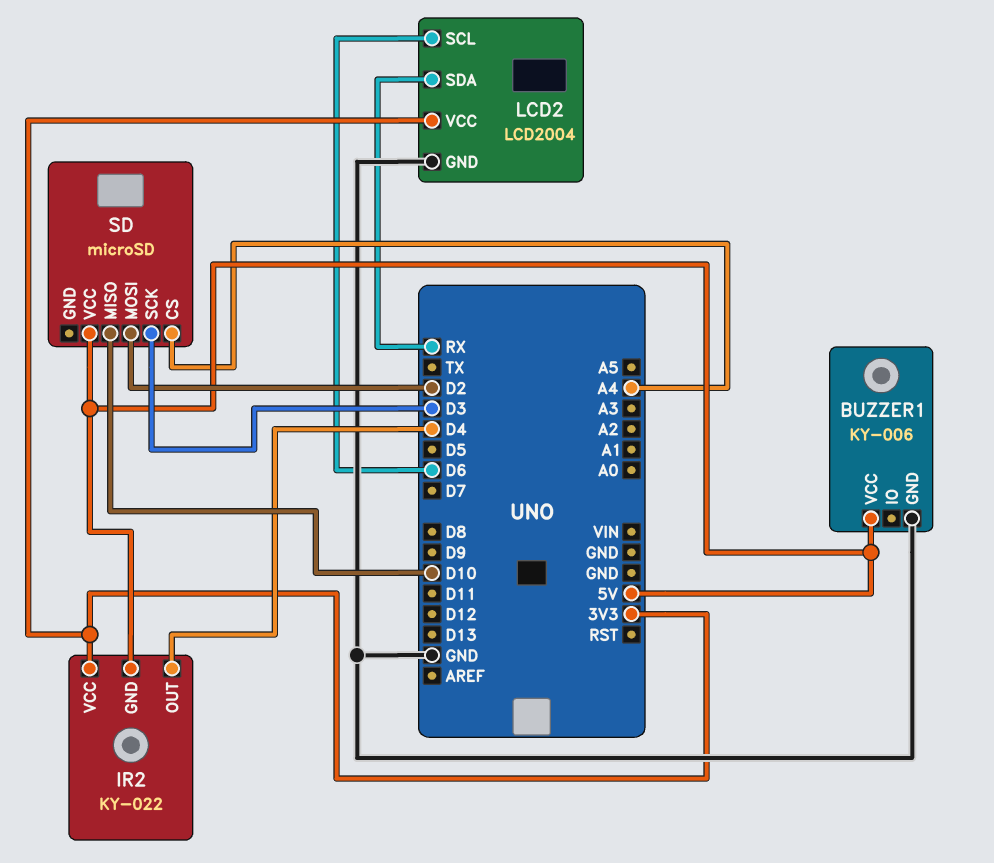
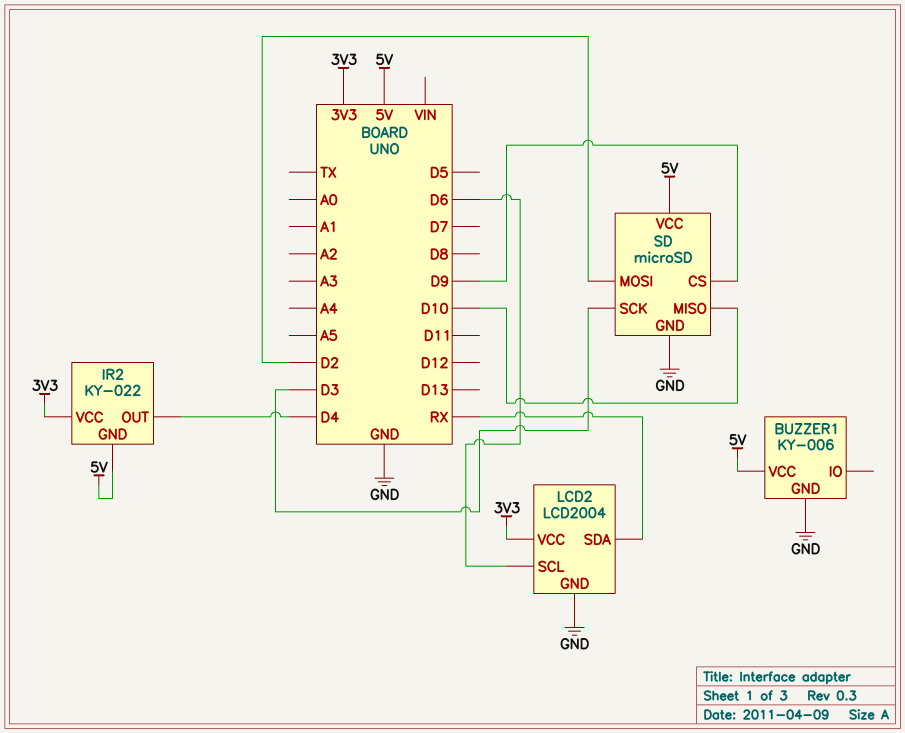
SD pin CS: A4 -> D9
SD pin GND: none -> GND

